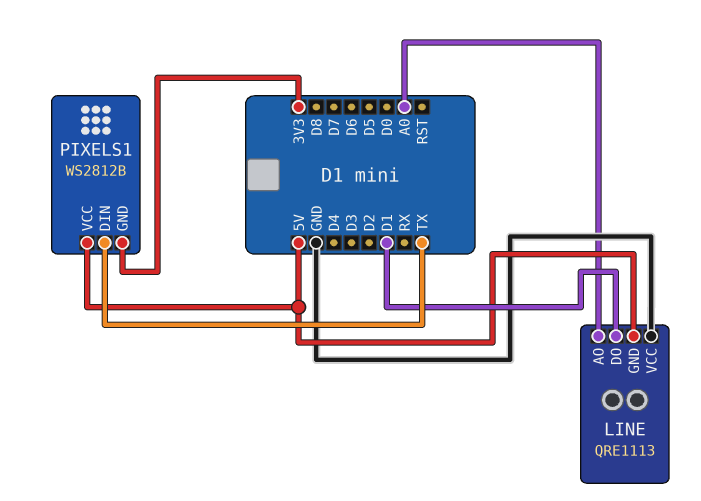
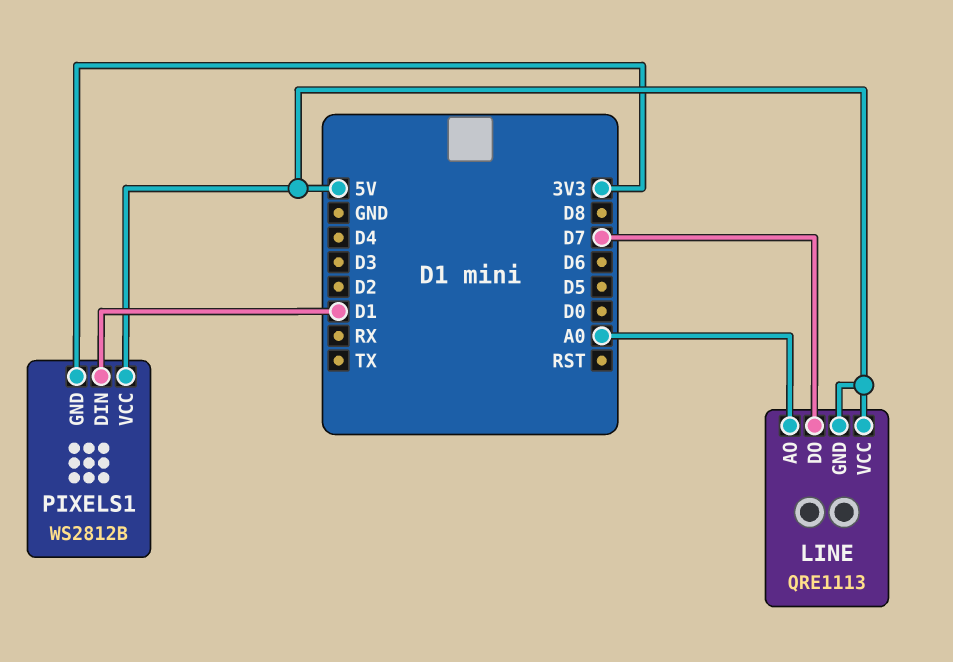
LINE pin DO: D1 -> D7
LINE pin VCC: GND -> 5V
PIXELS1 pin DIN: TX -> D1

